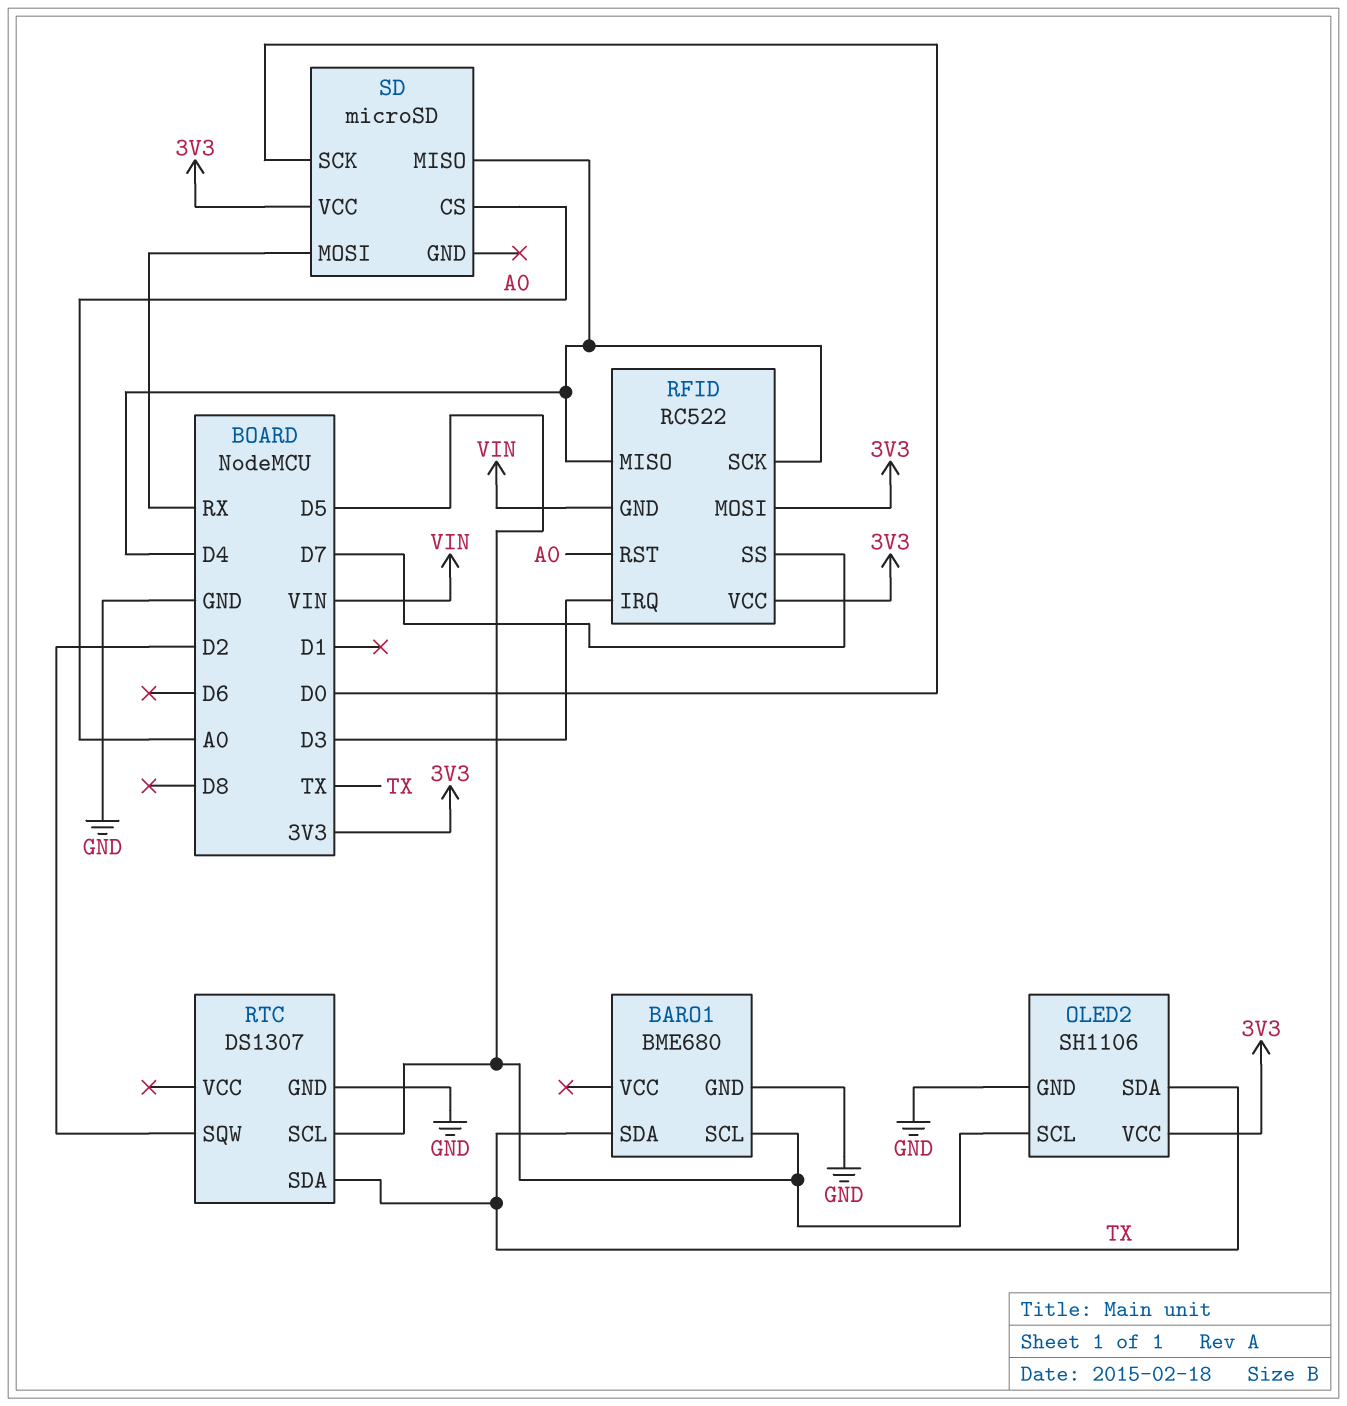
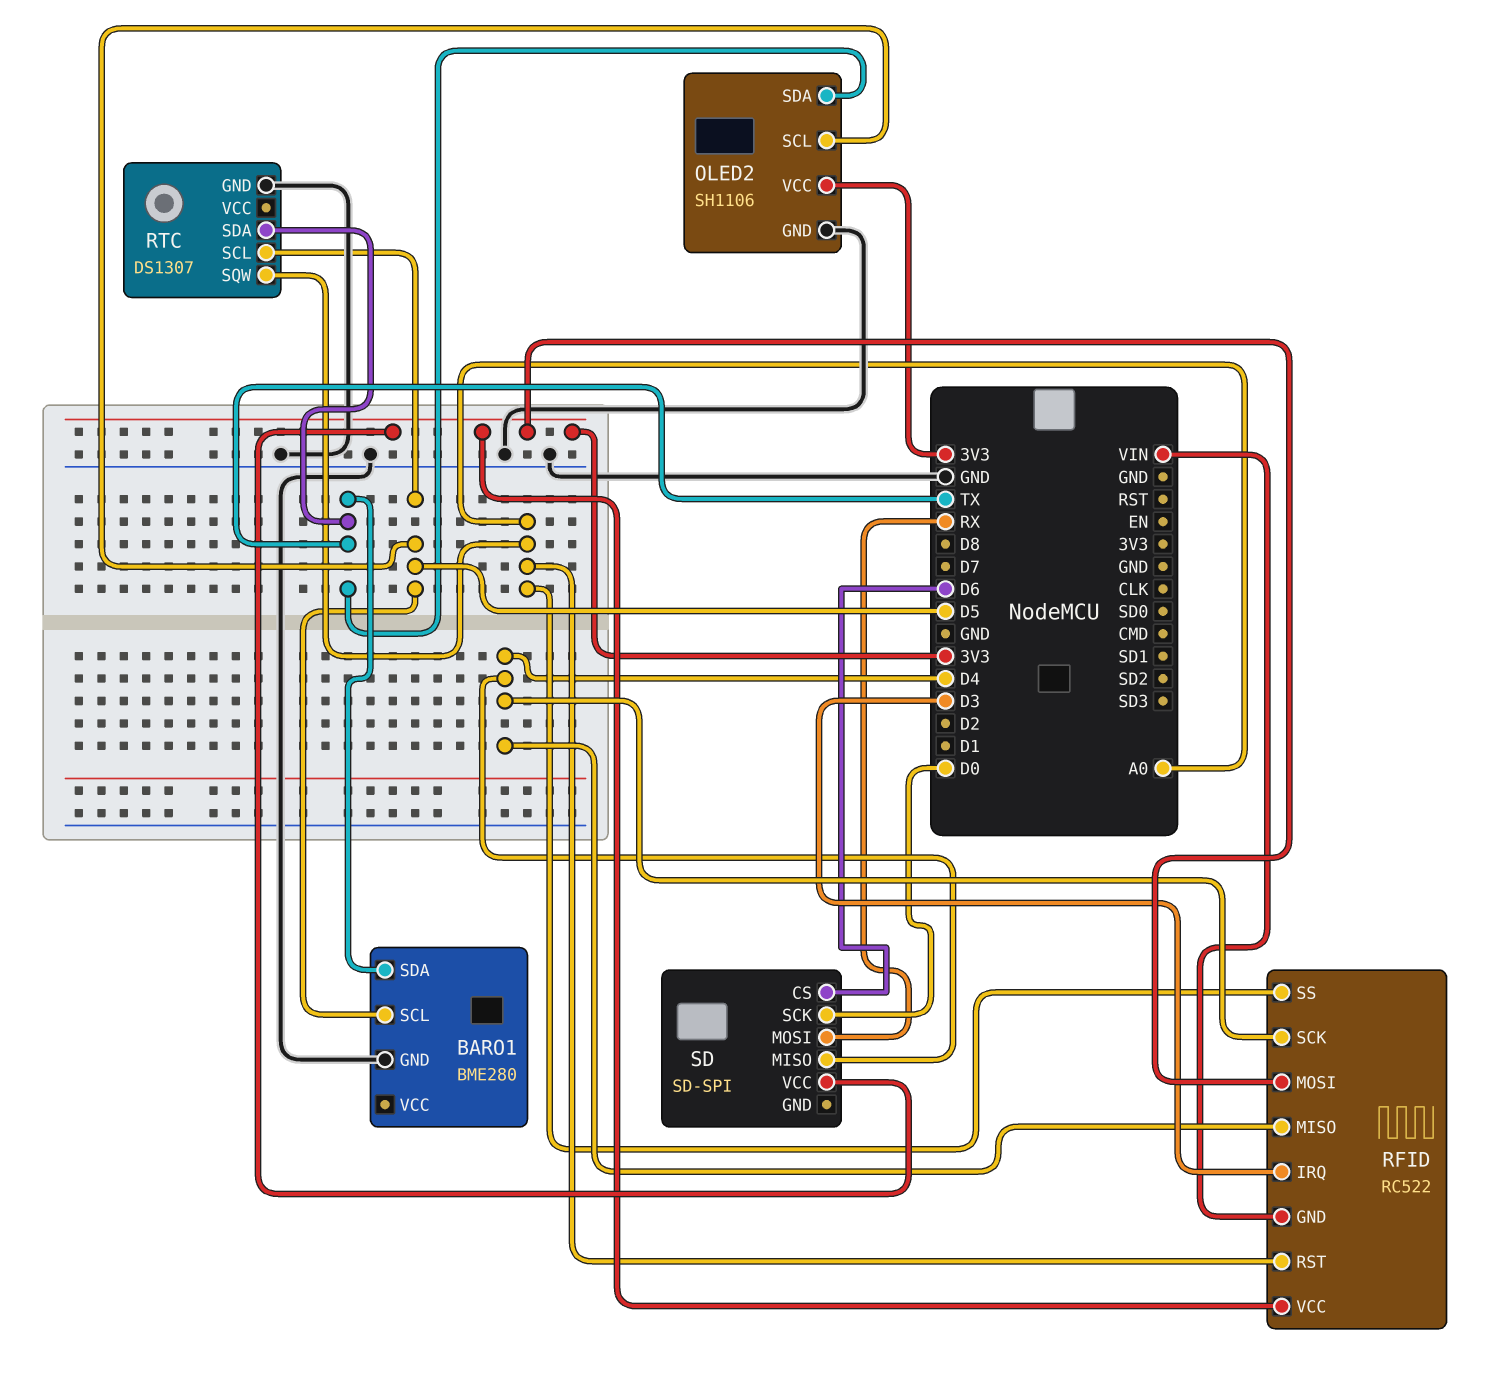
BARO1: BME680 -> BME280
RFID pin SS: D7 -> A0
RTC pin SQW: D2 -> A0
SD: microSD -> SD-SPI
SD pin CS: A0 -> D6

